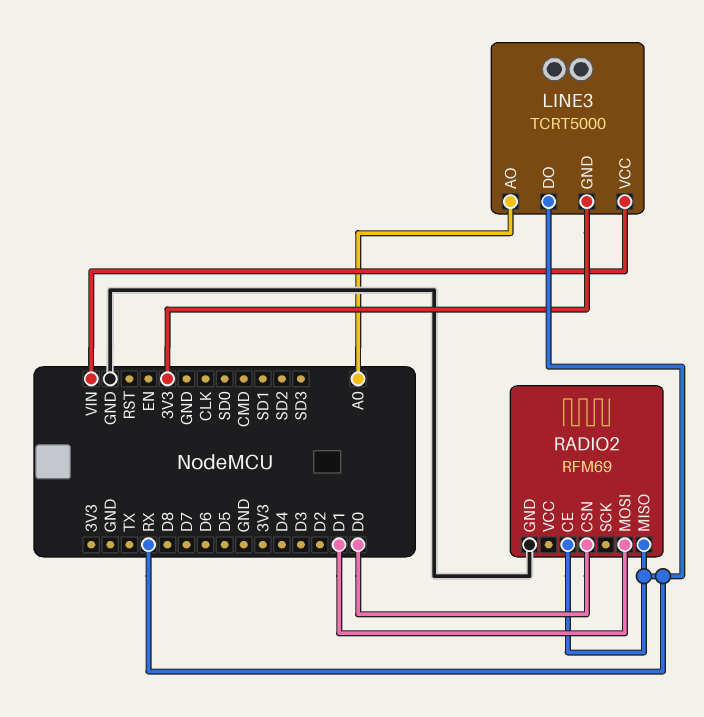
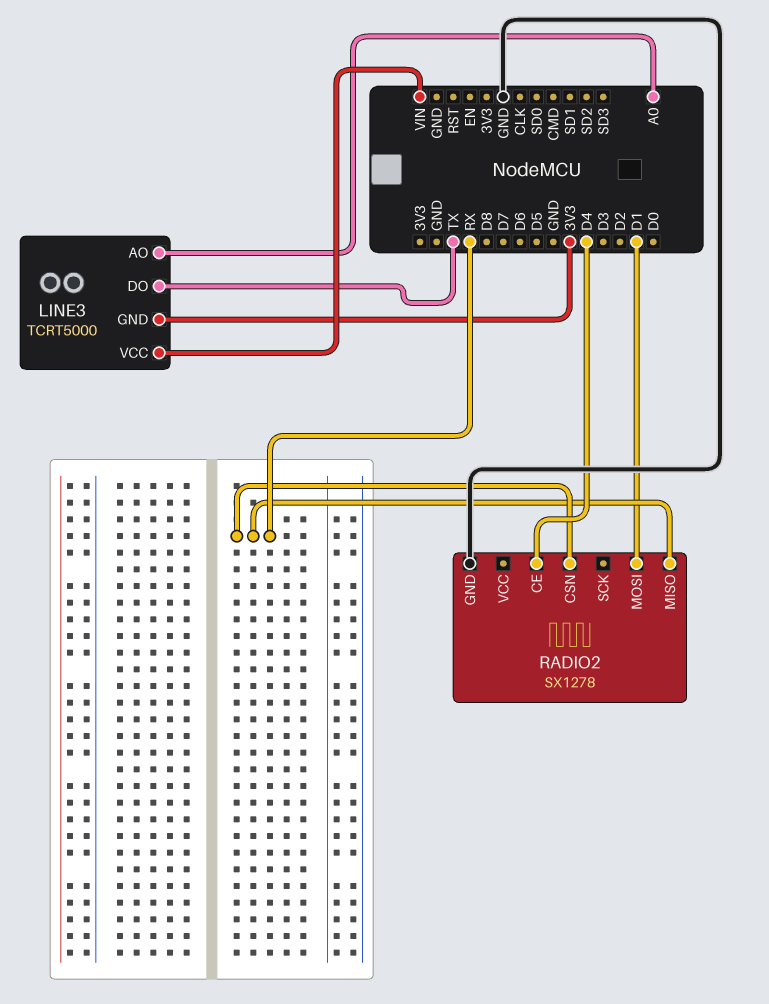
LINE3 pin DO: RX -> TX
RADIO2: RFM69 -> SX1278
RADIO2 pin CE: RX -> D4
RADIO2 pin CSN: D0 -> RX

